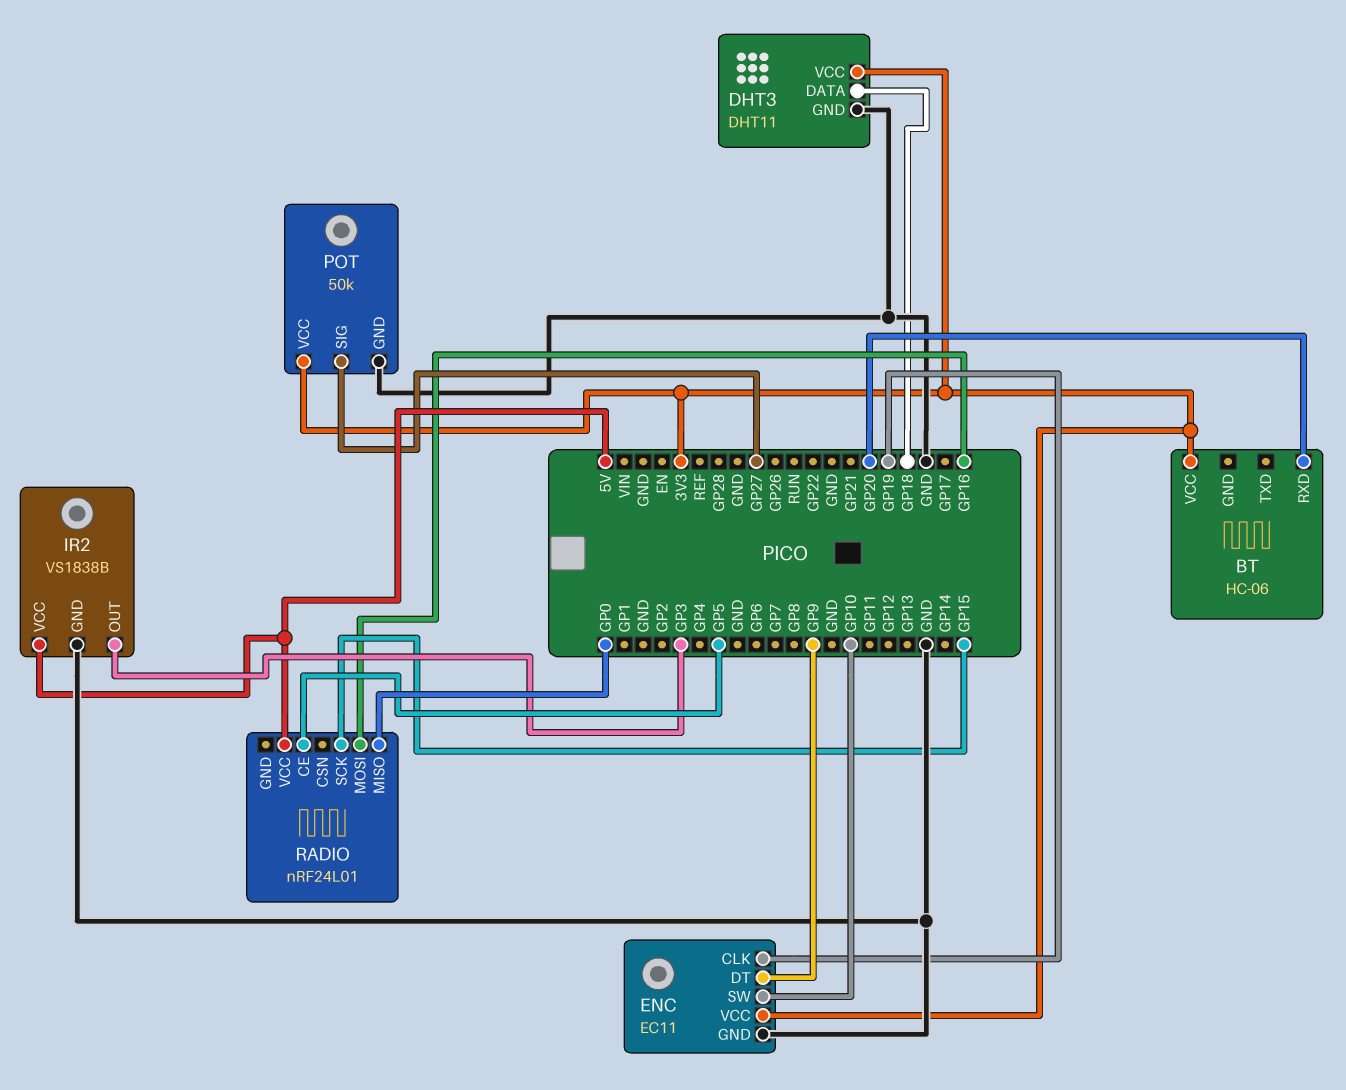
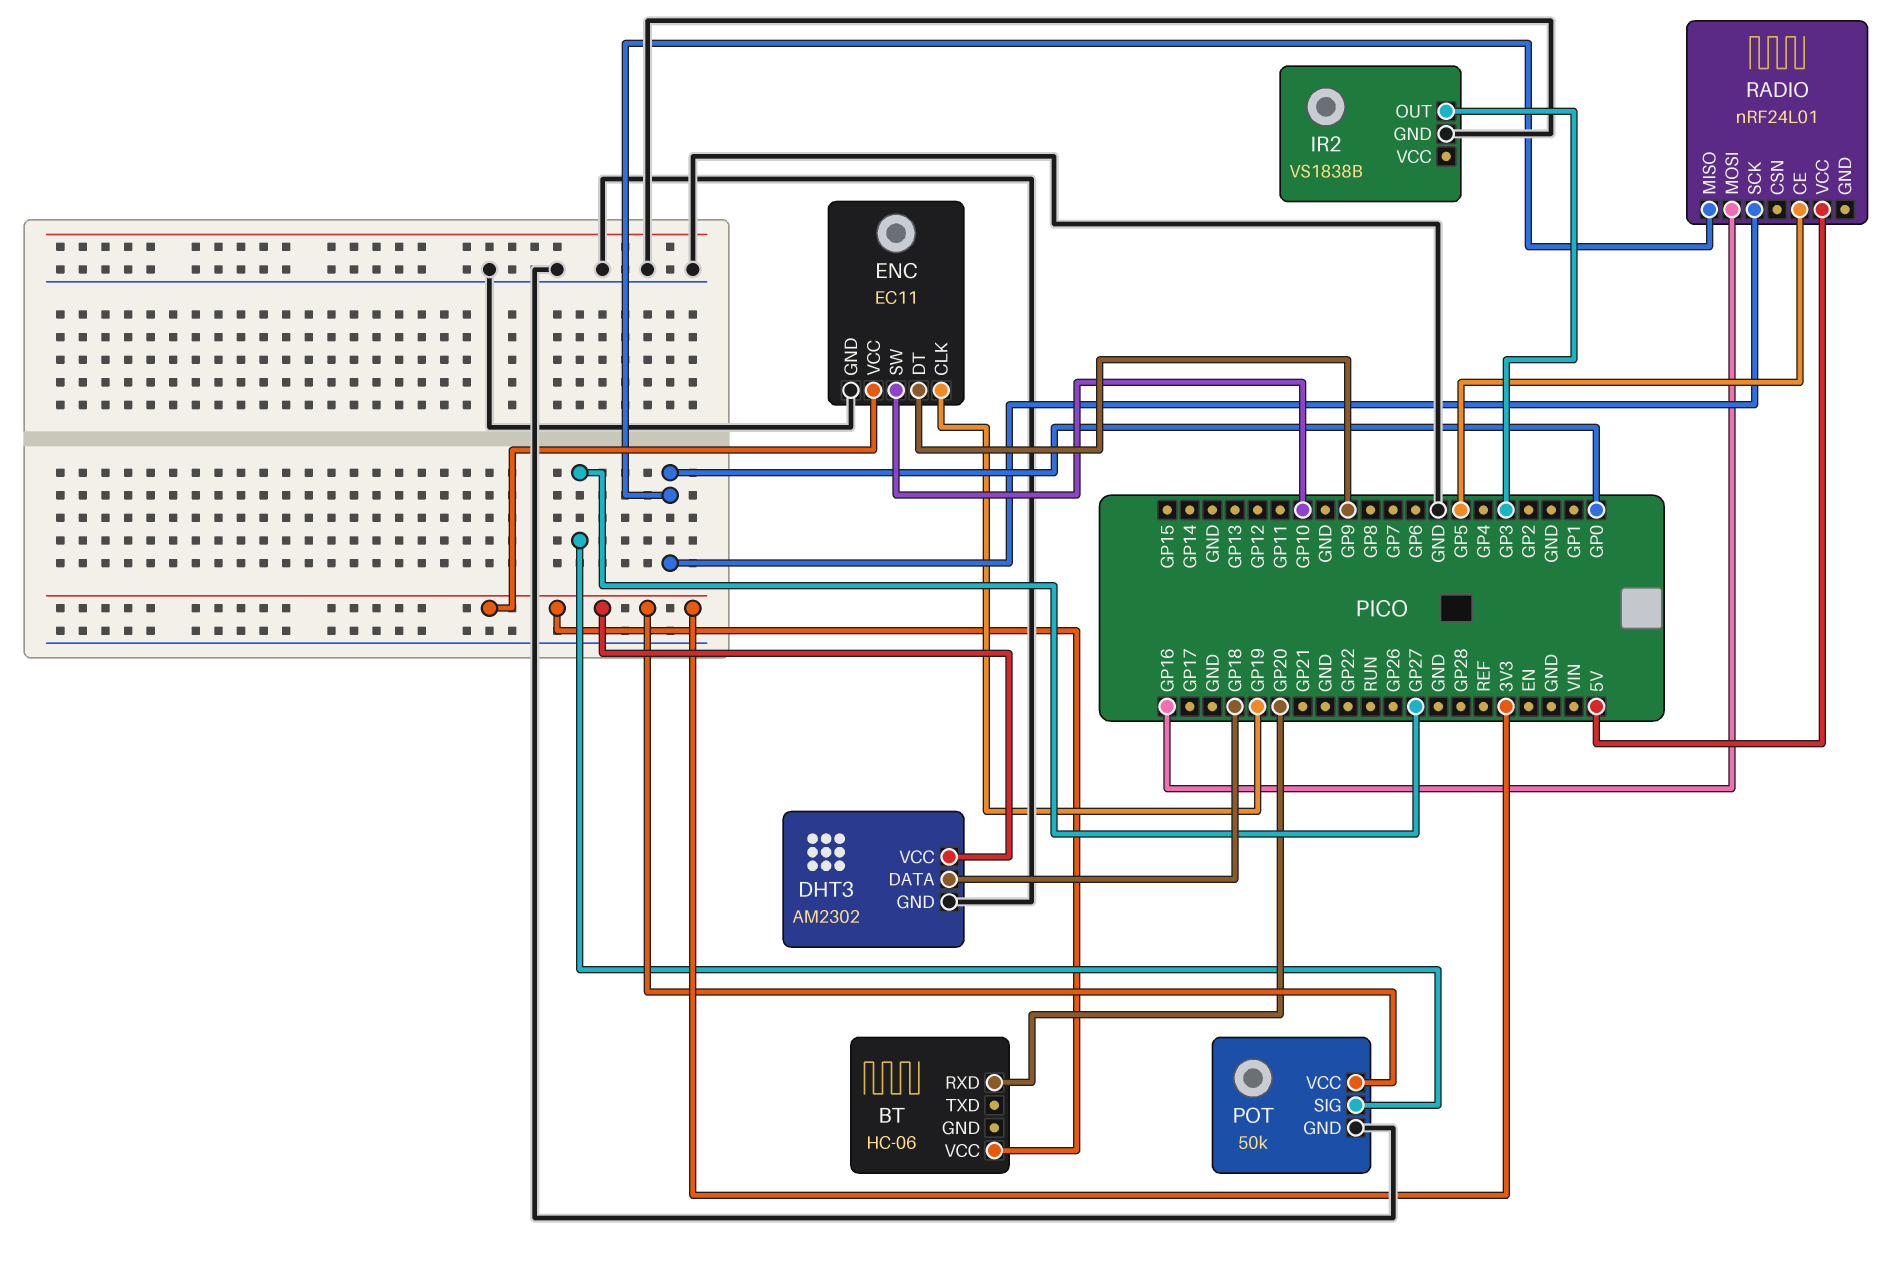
DHT3: DHT11 -> AM2302
IR2 pin VCC: 5V -> none
RADIO pin SCK: GP15 -> GP0

